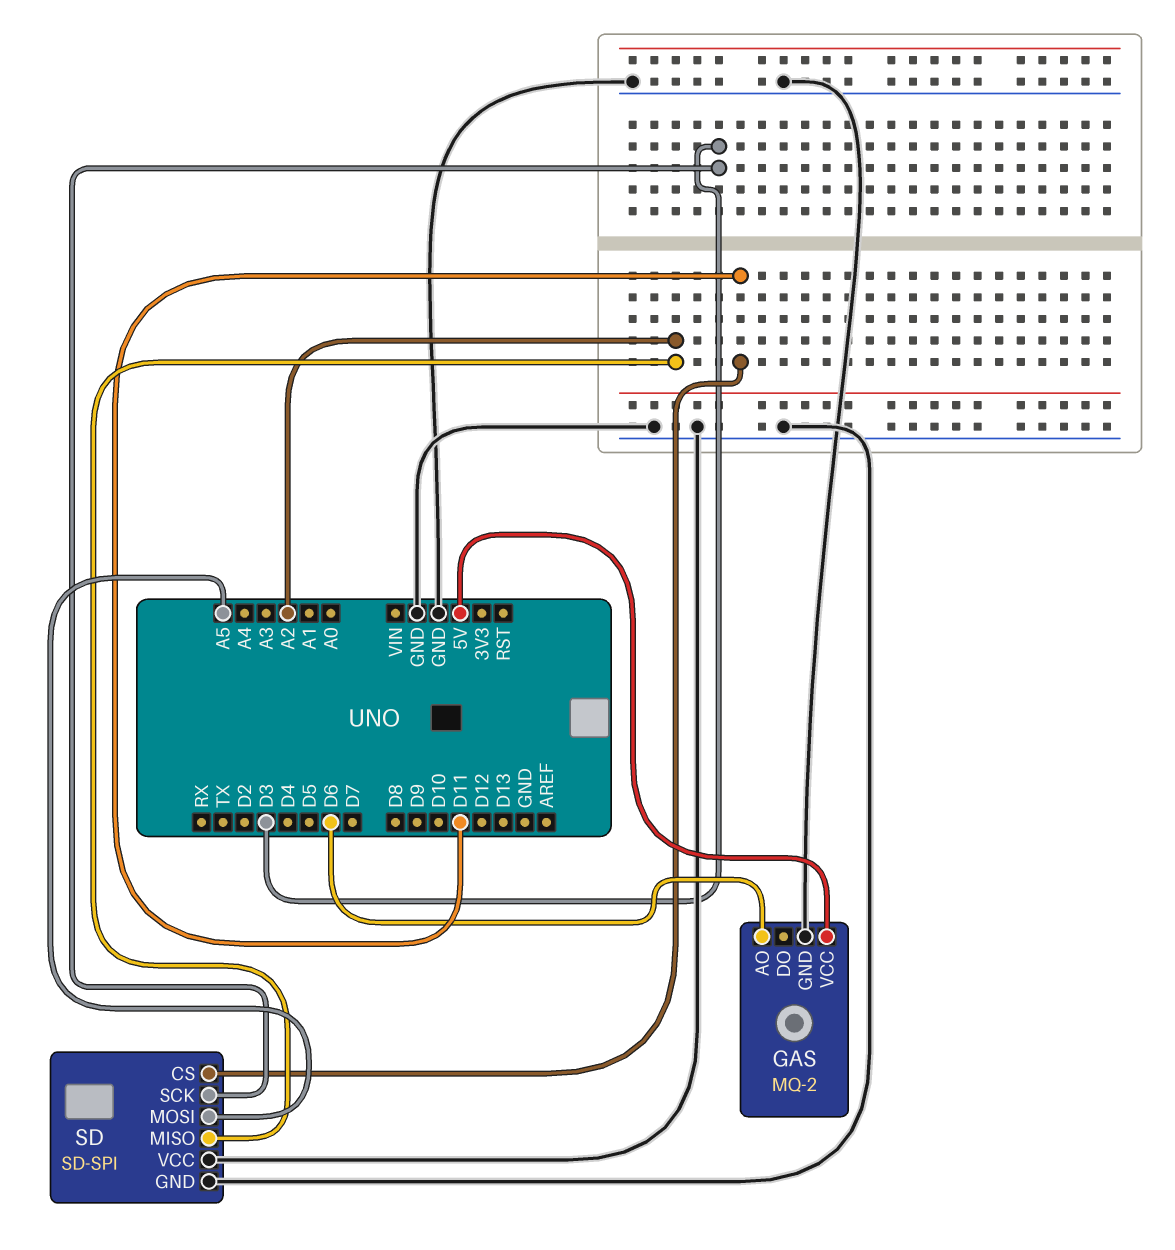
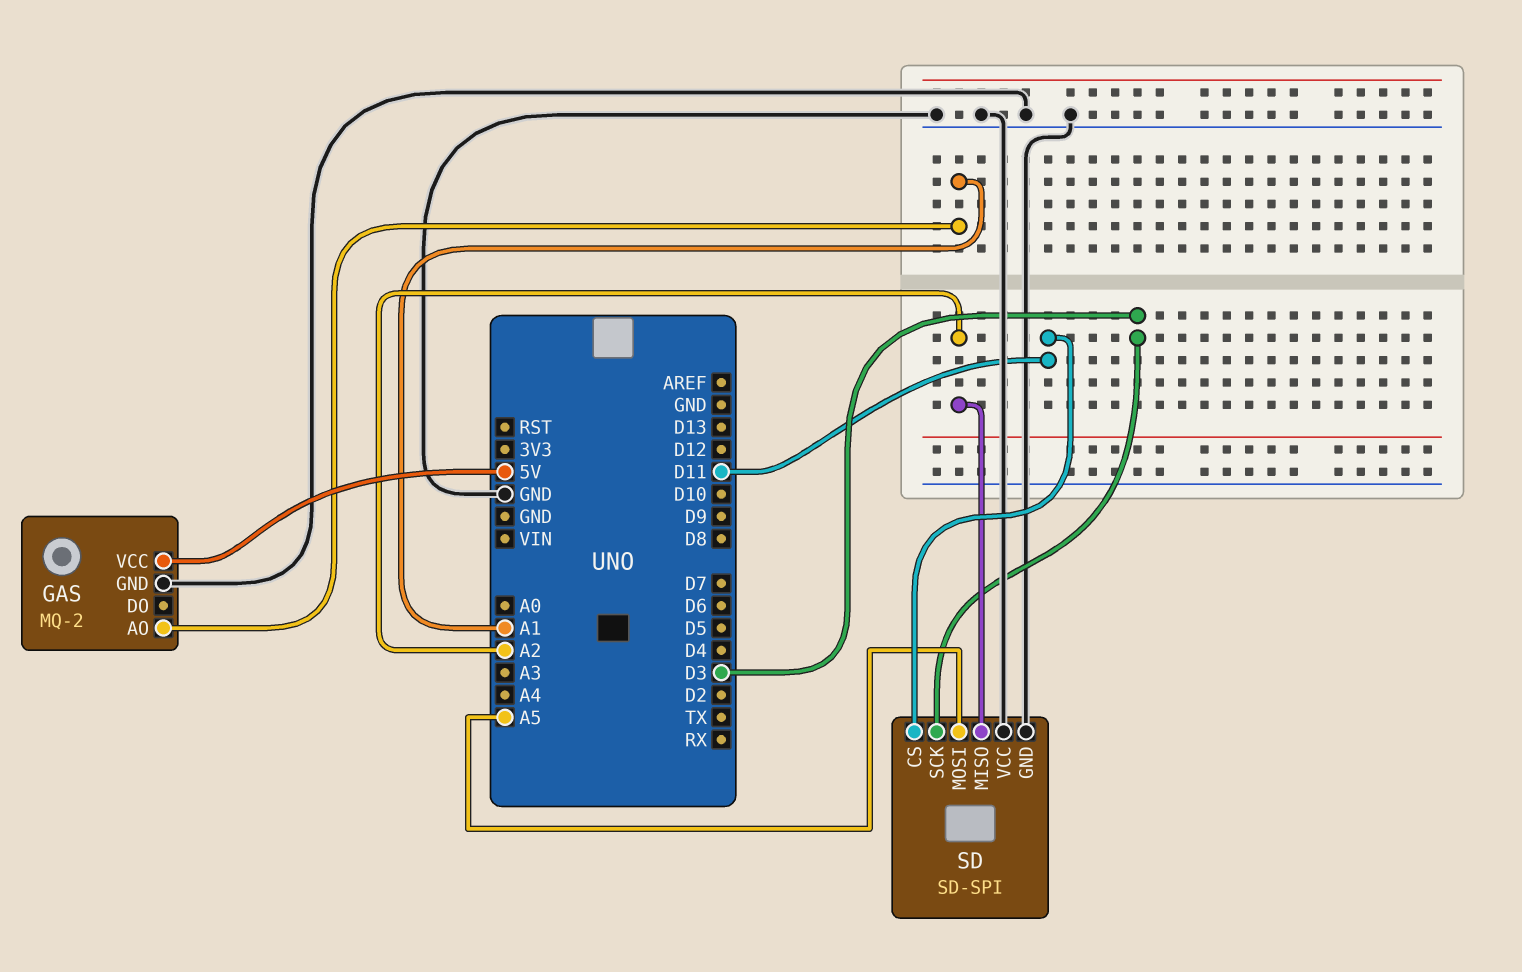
GAS pin AO: D6 -> A1

